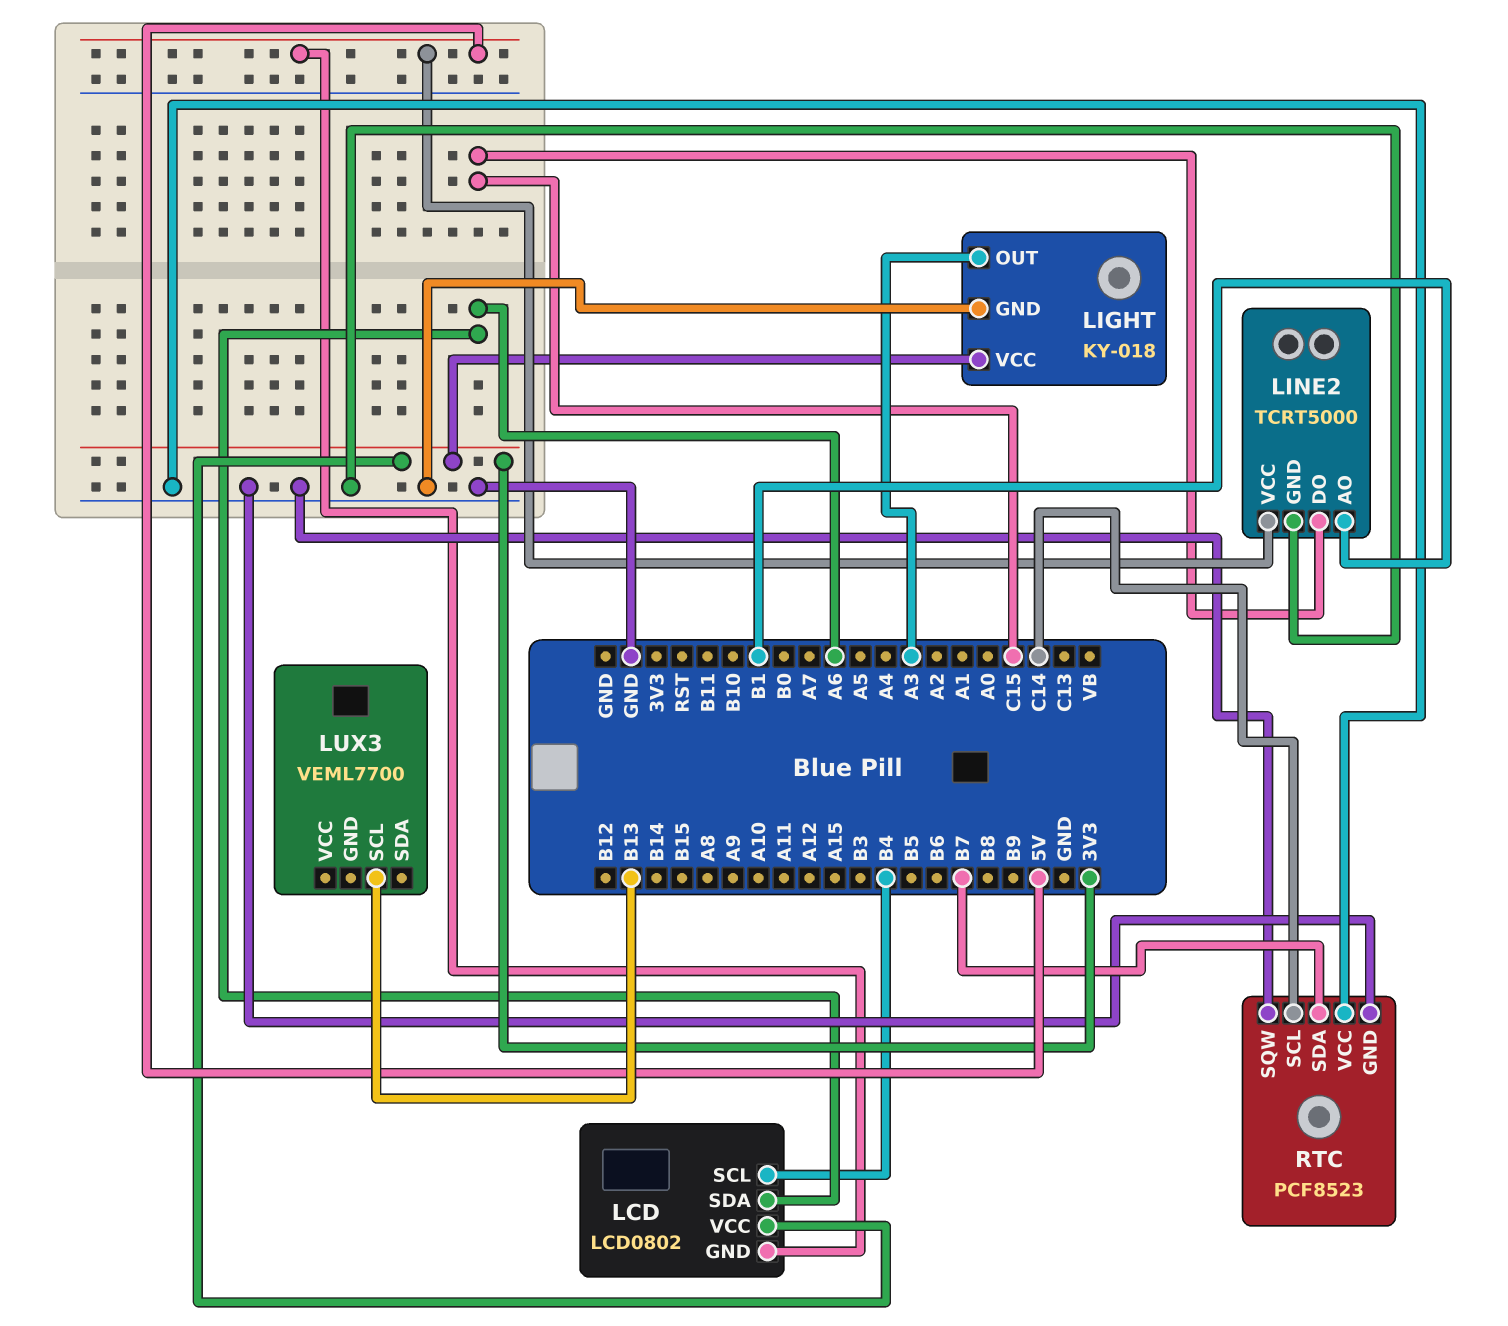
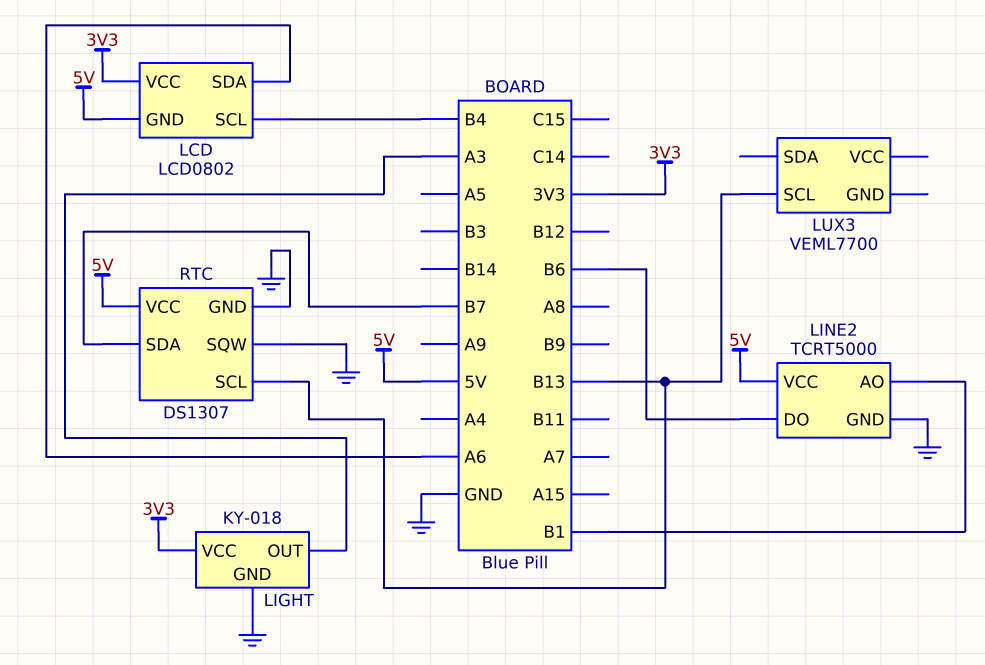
LINE2 pin DO: C15 -> B6
RTC: PCF8523 -> DS1307
RTC pin SCL: C14 -> B13
RTC pin VCC: GND -> 5V

